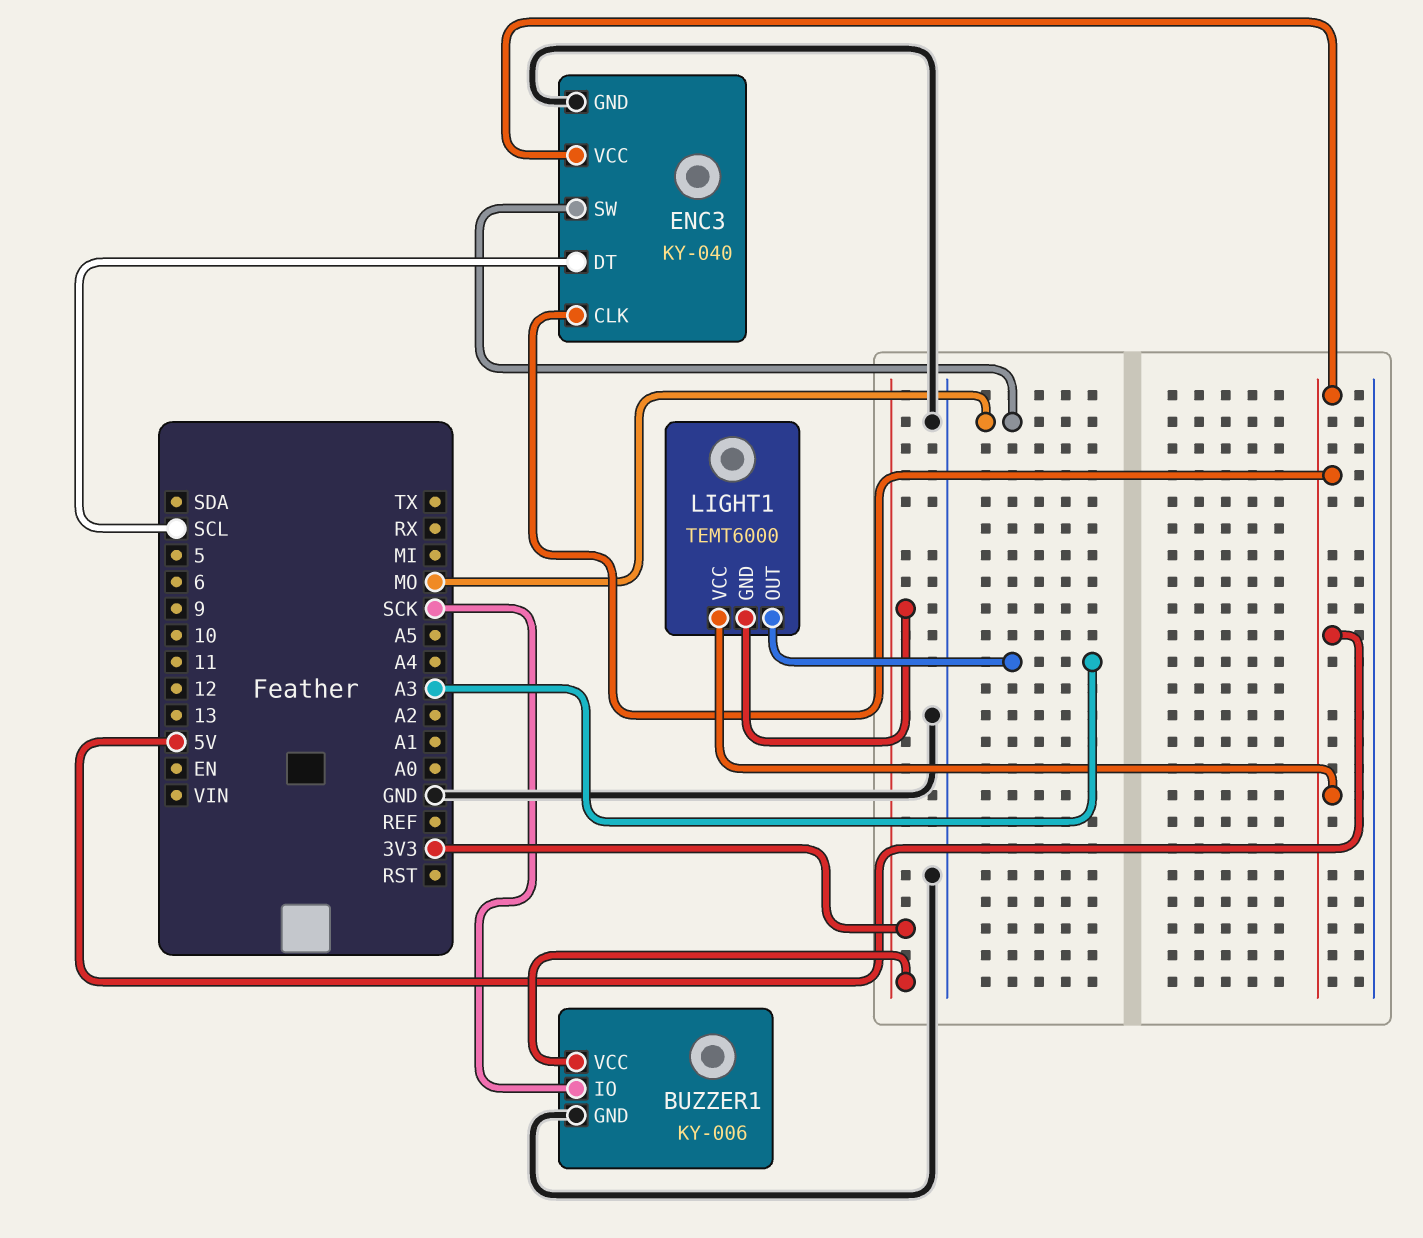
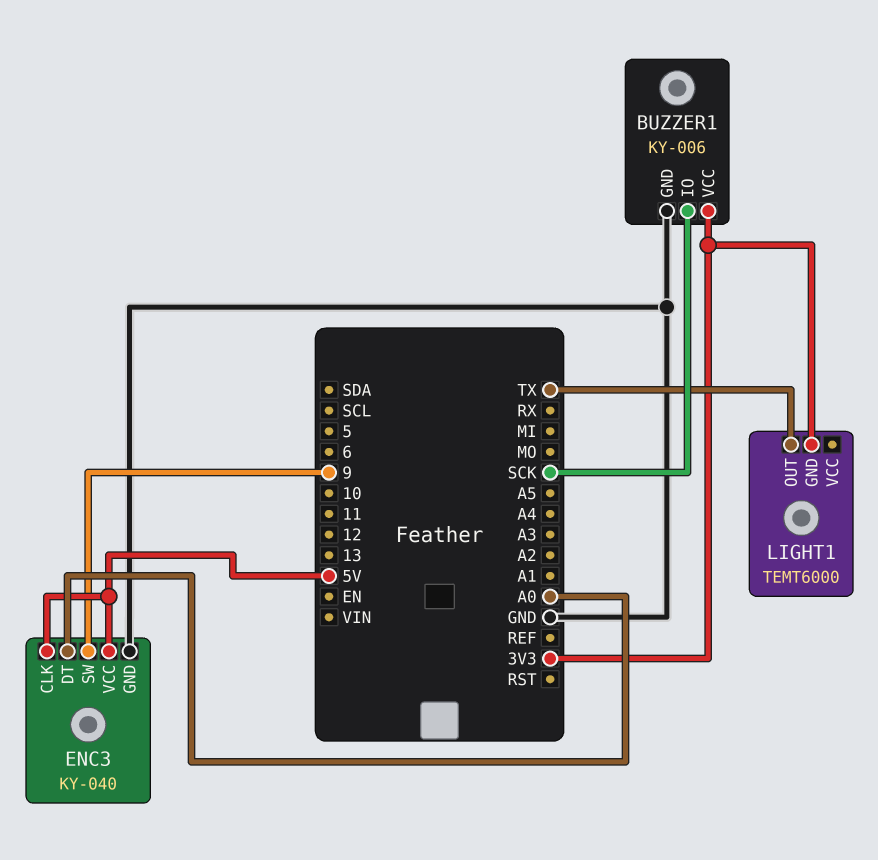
ENC3 pin DT: SCL -> A0
ENC3 pin SW: MO -> 9
LIGHT1 pin OUT: A3 -> TX
LIGHT1 pin VCC: 5V -> none

